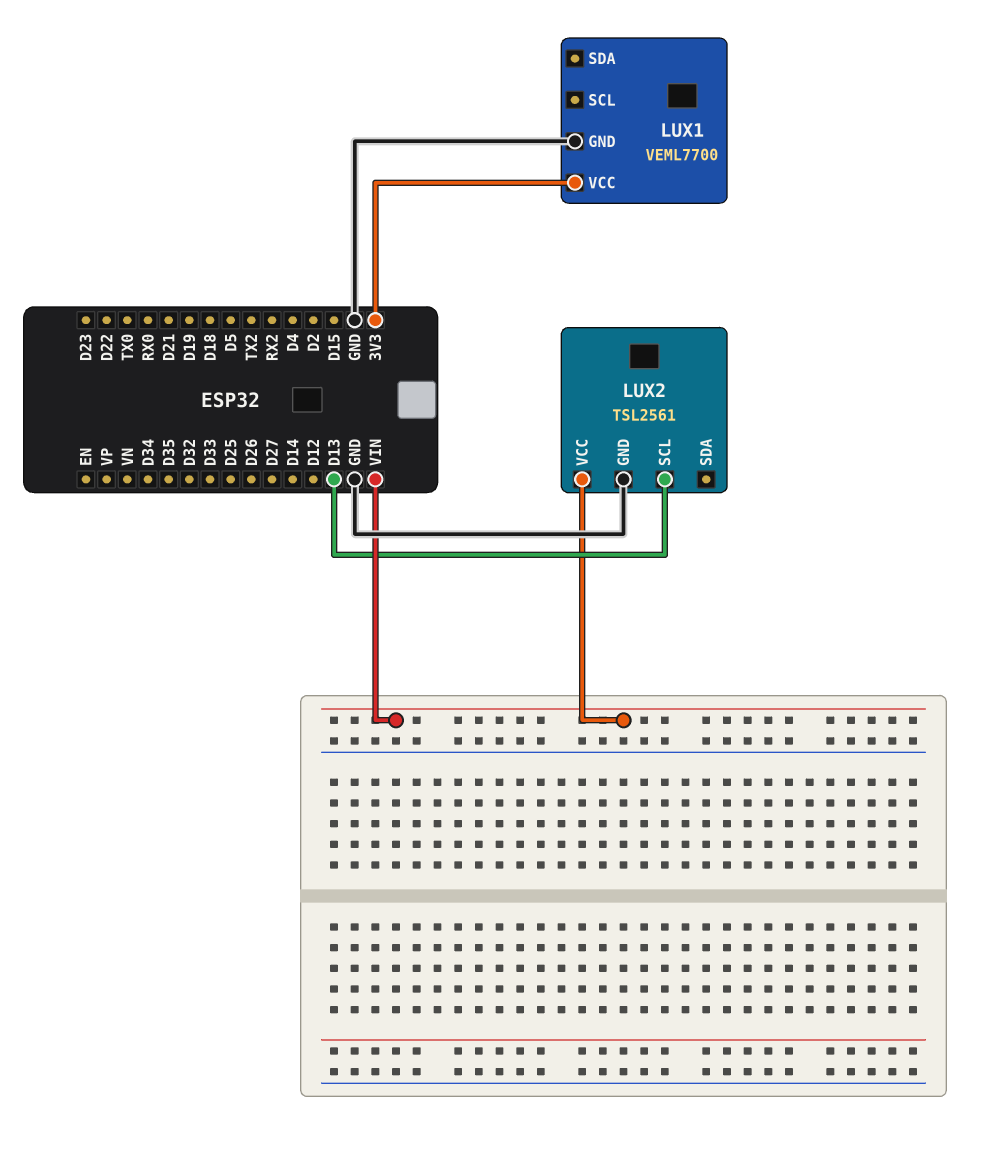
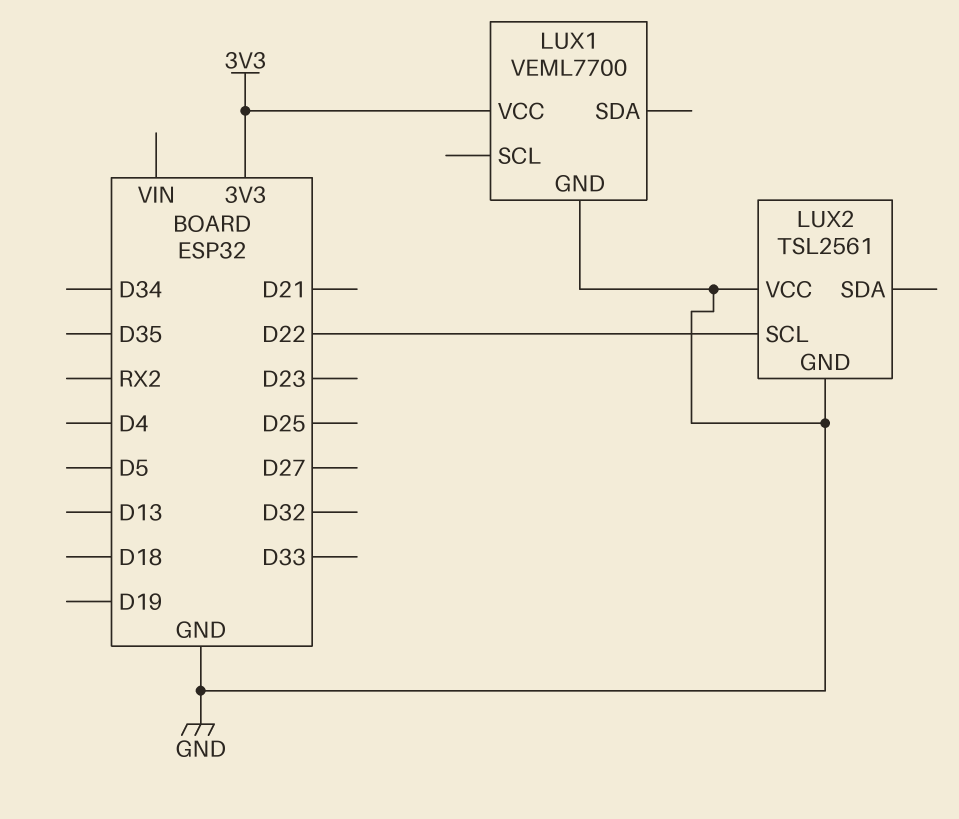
LUX2 pin SCL: D13 -> D22
LUX2 pin VCC: VIN -> GND

